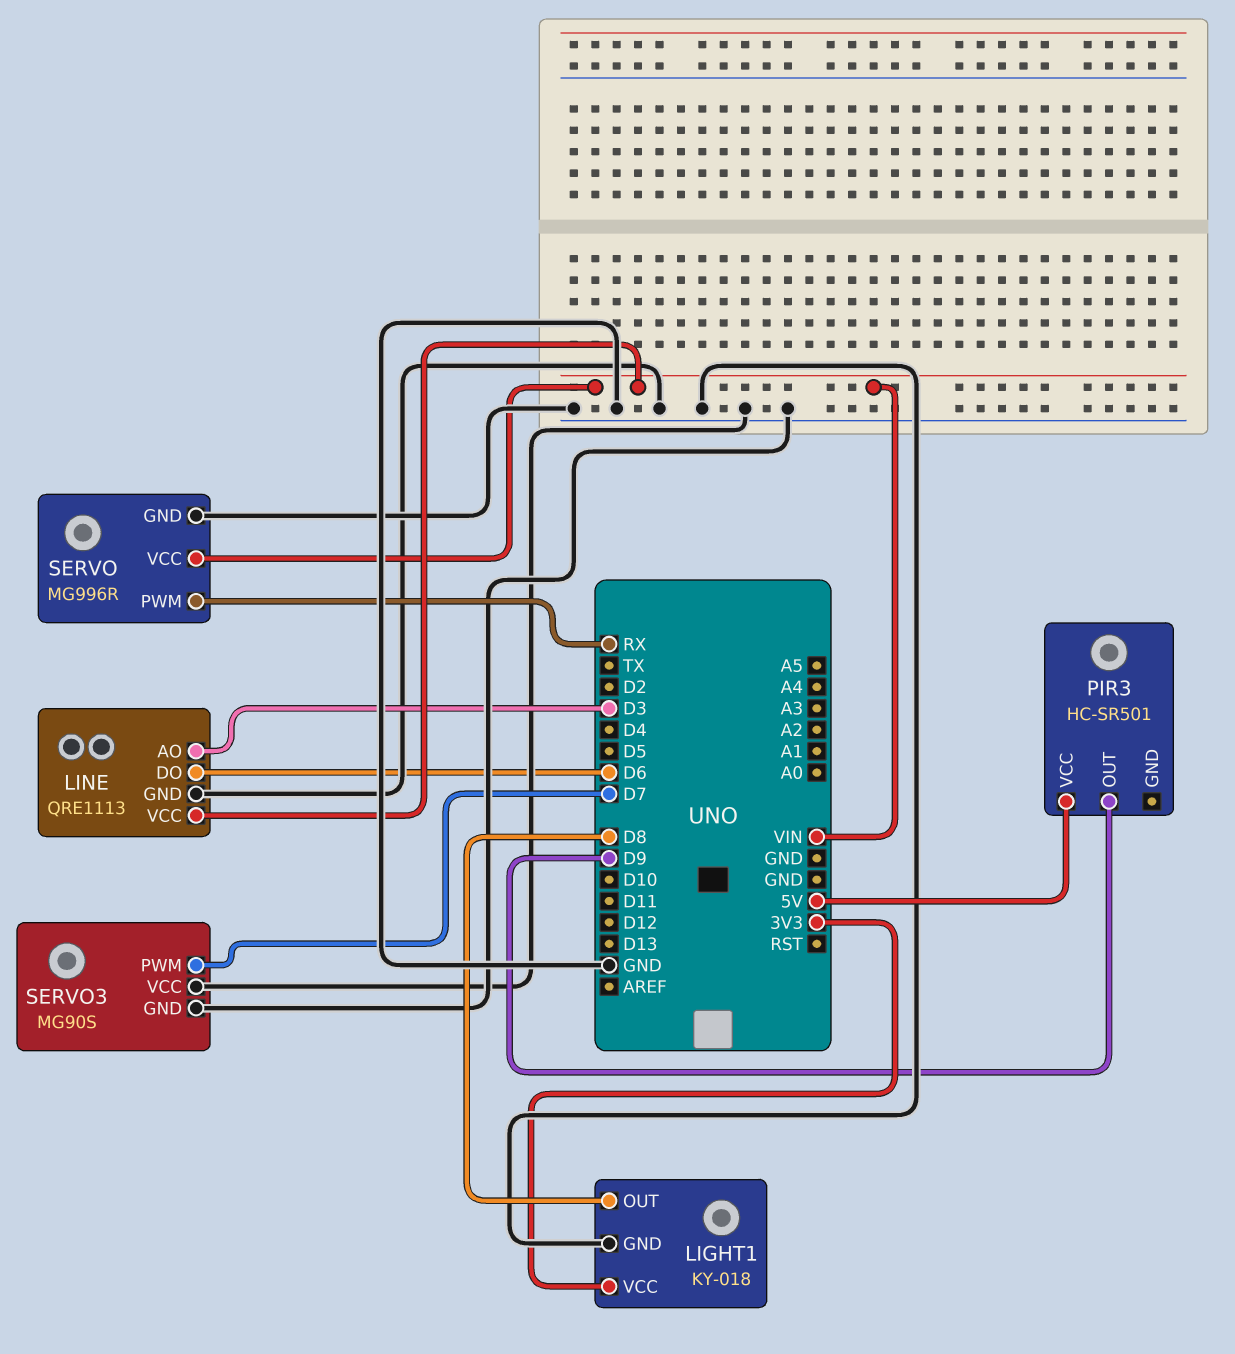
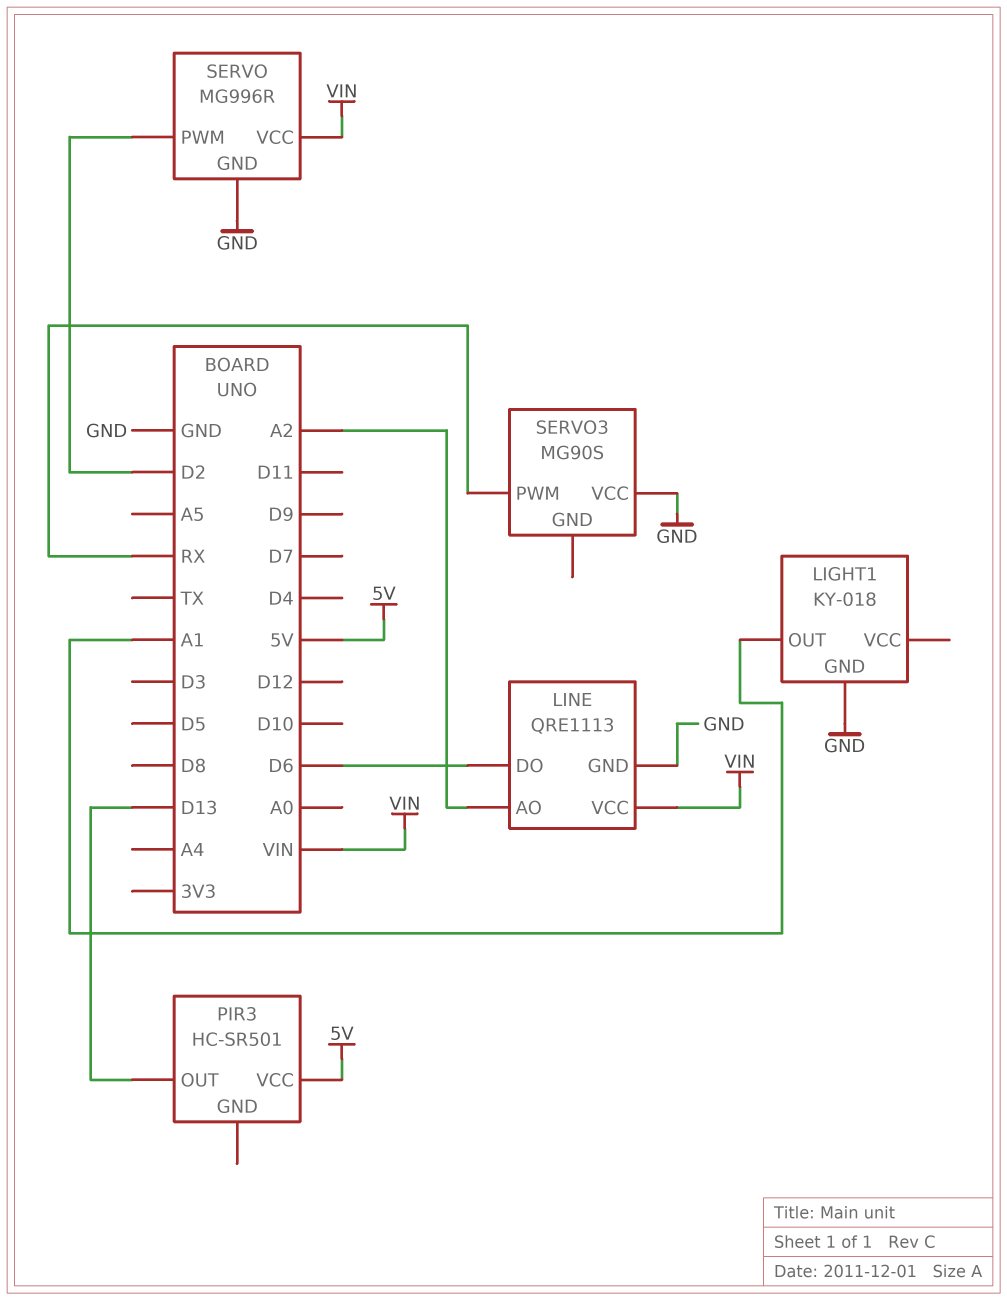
LIGHT1 pin OUT: D8 -> A1
LIGHT1 pin VCC: 3V3 -> none
LINE pin AO: D3 -> A2
PIR3 pin OUT: D9 -> D13
SERVO pin PWM: RX -> D2
SERVO3 pin GND: GND -> none
SERVO3 pin PWM: D7 -> RX

